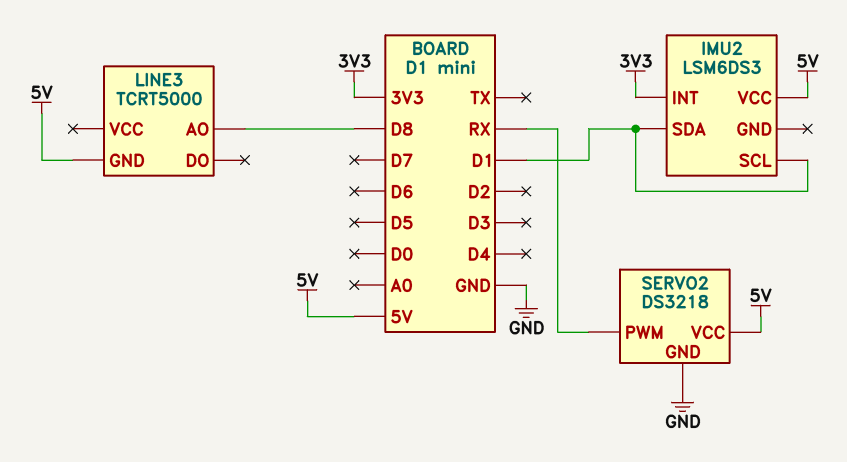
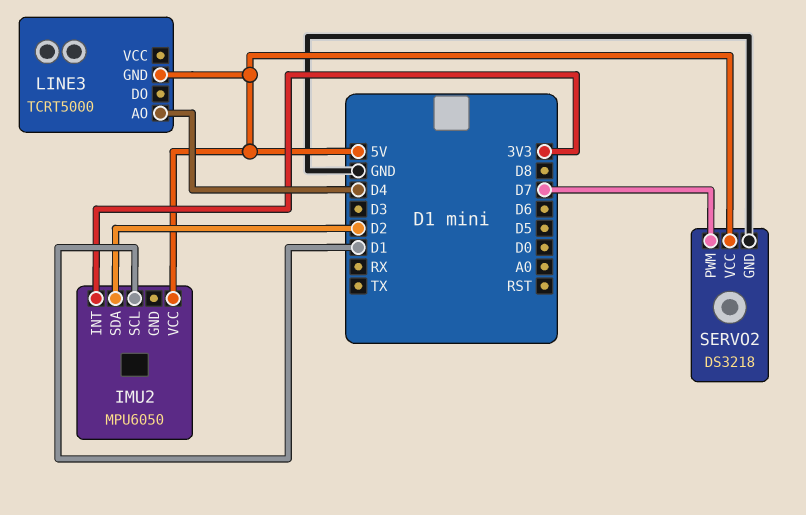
IMU2: LSM6DS3 -> MPU6050
IMU2 pin SDA: D1 -> D2
LINE3 pin AO: D8 -> D4
SERVO2 pin PWM: RX -> D7

